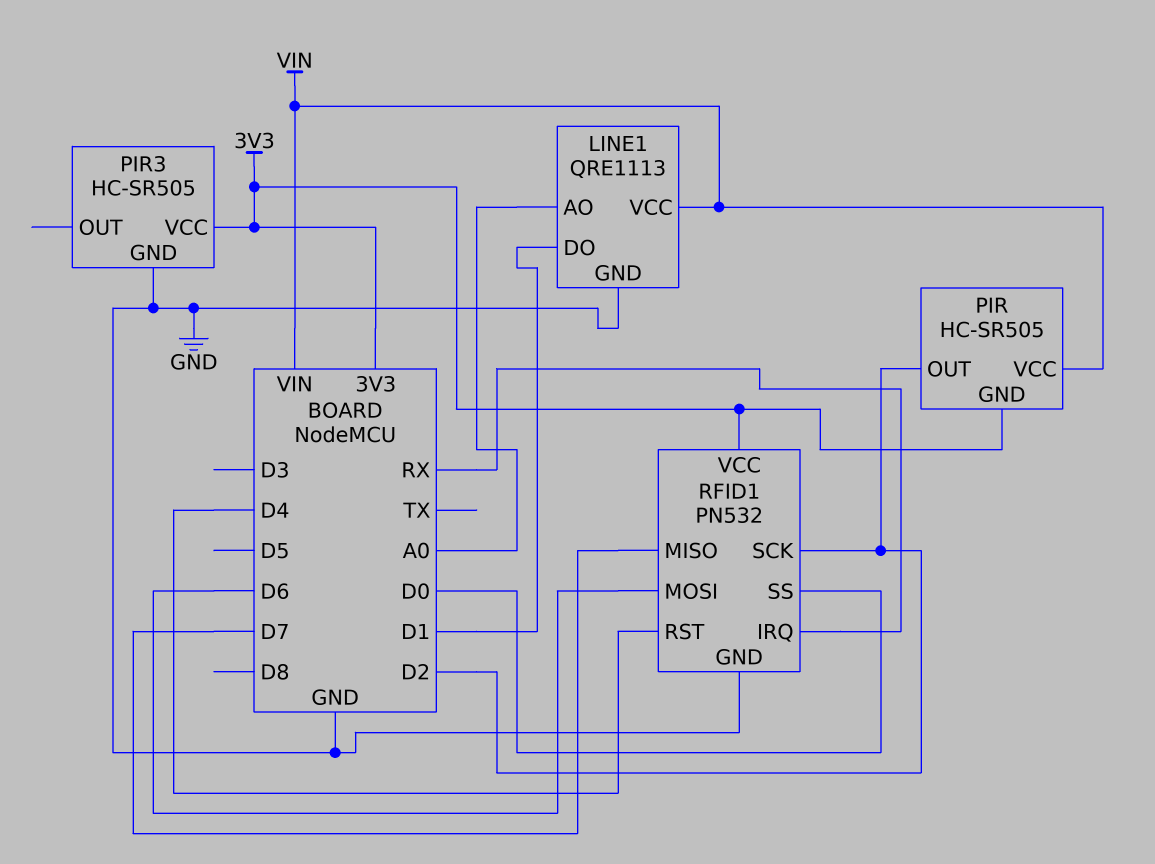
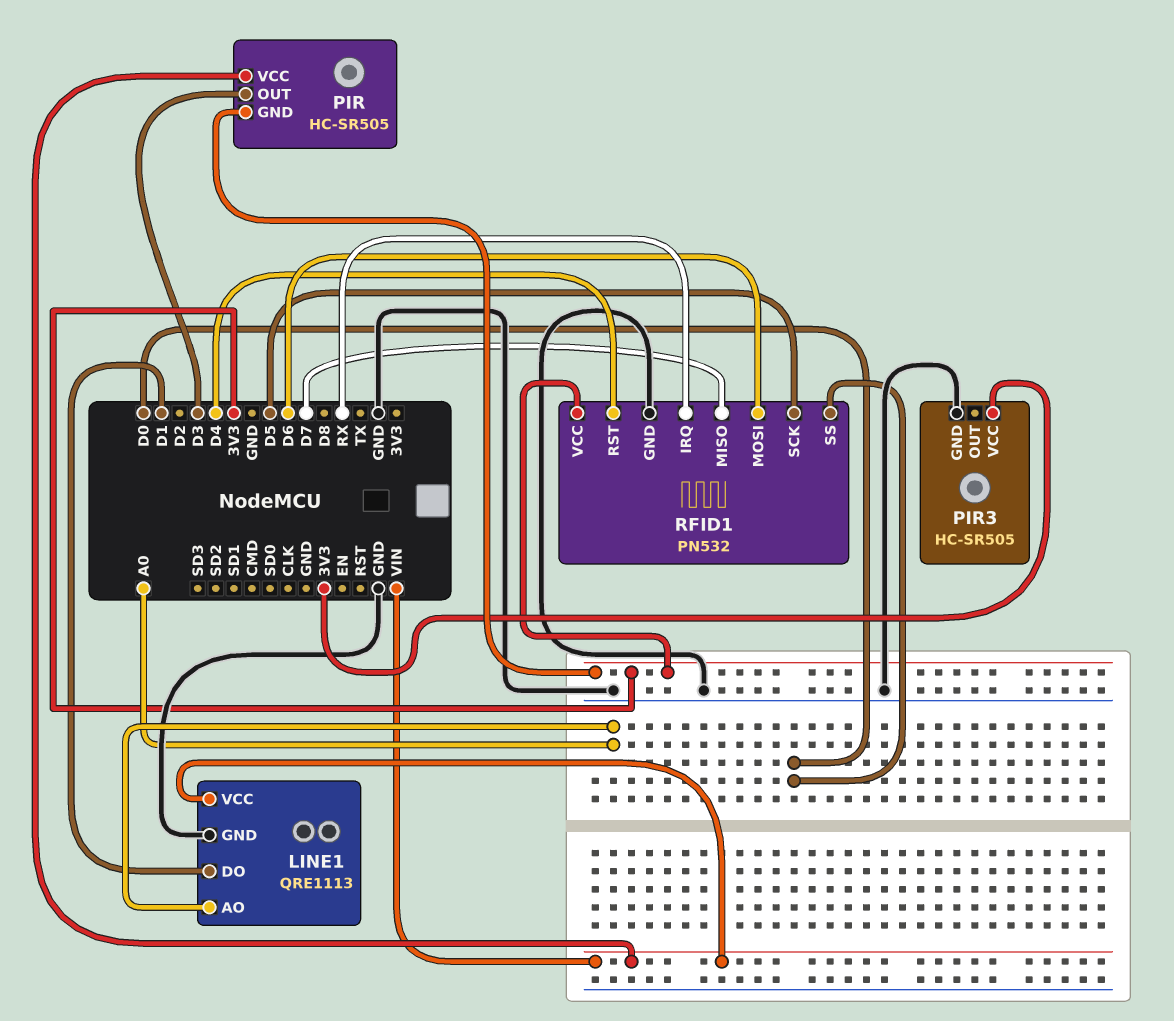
PIR pin OUT: D2 -> D3
RFID1 pin SCK: D2 -> D5

